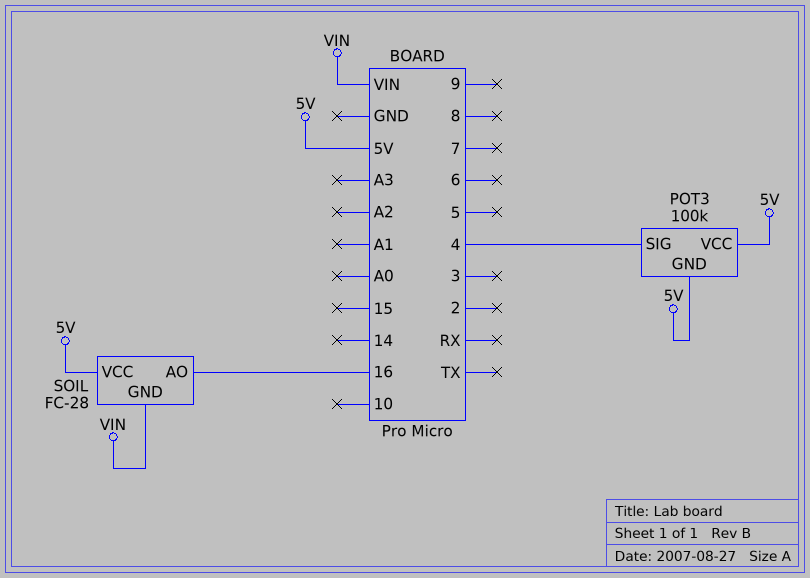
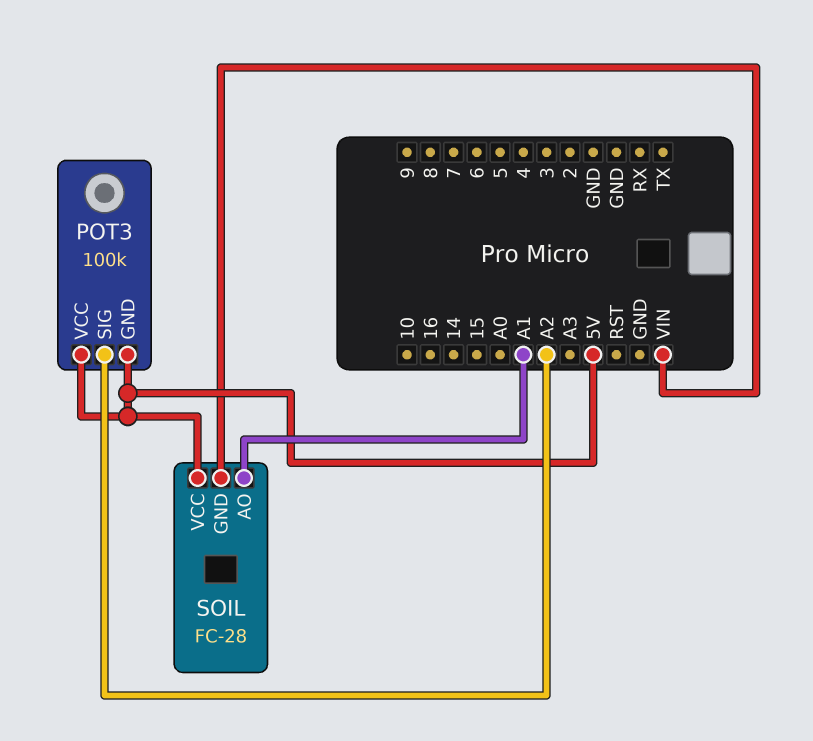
POT3 pin SIG: 4 -> A2
SOIL pin AO: 16 -> A1

